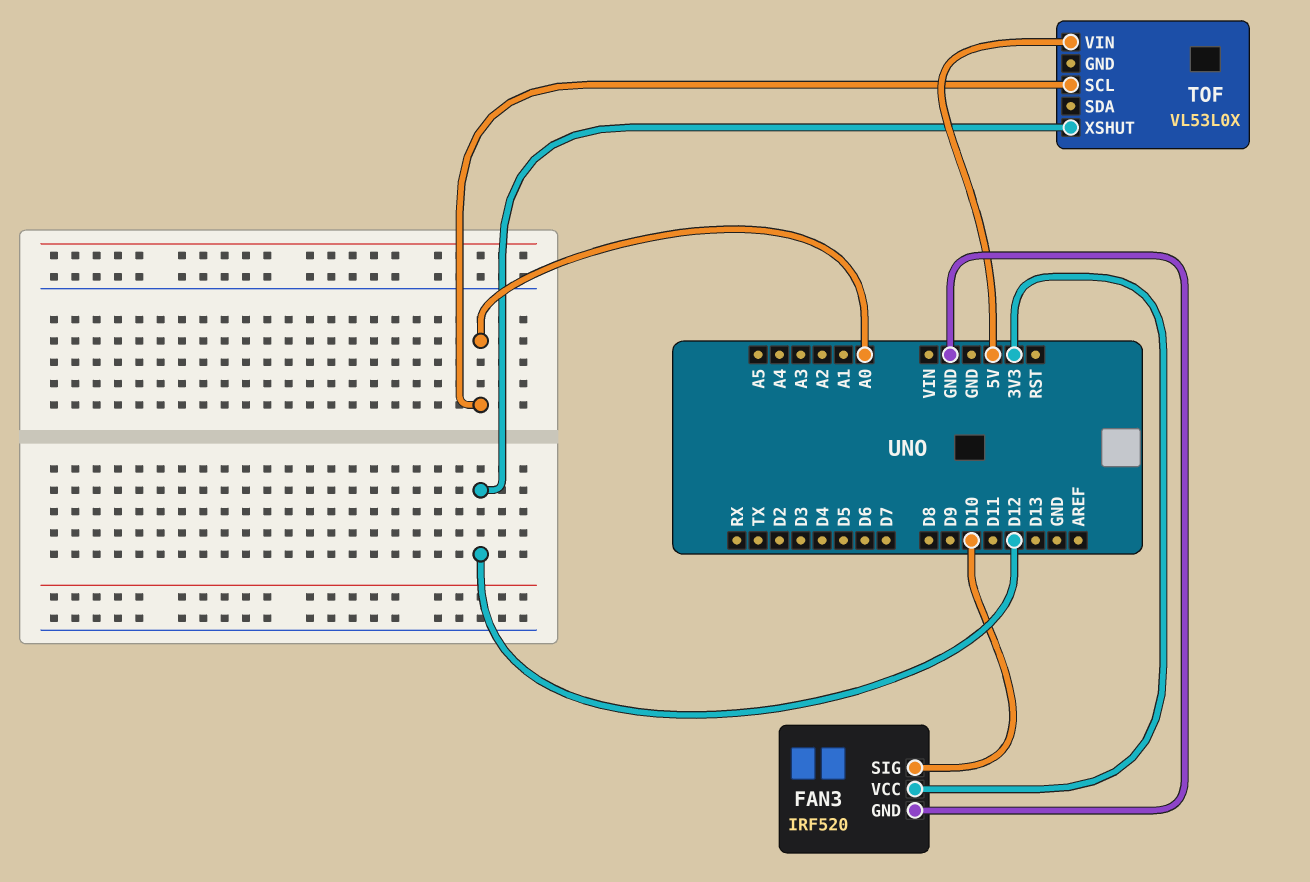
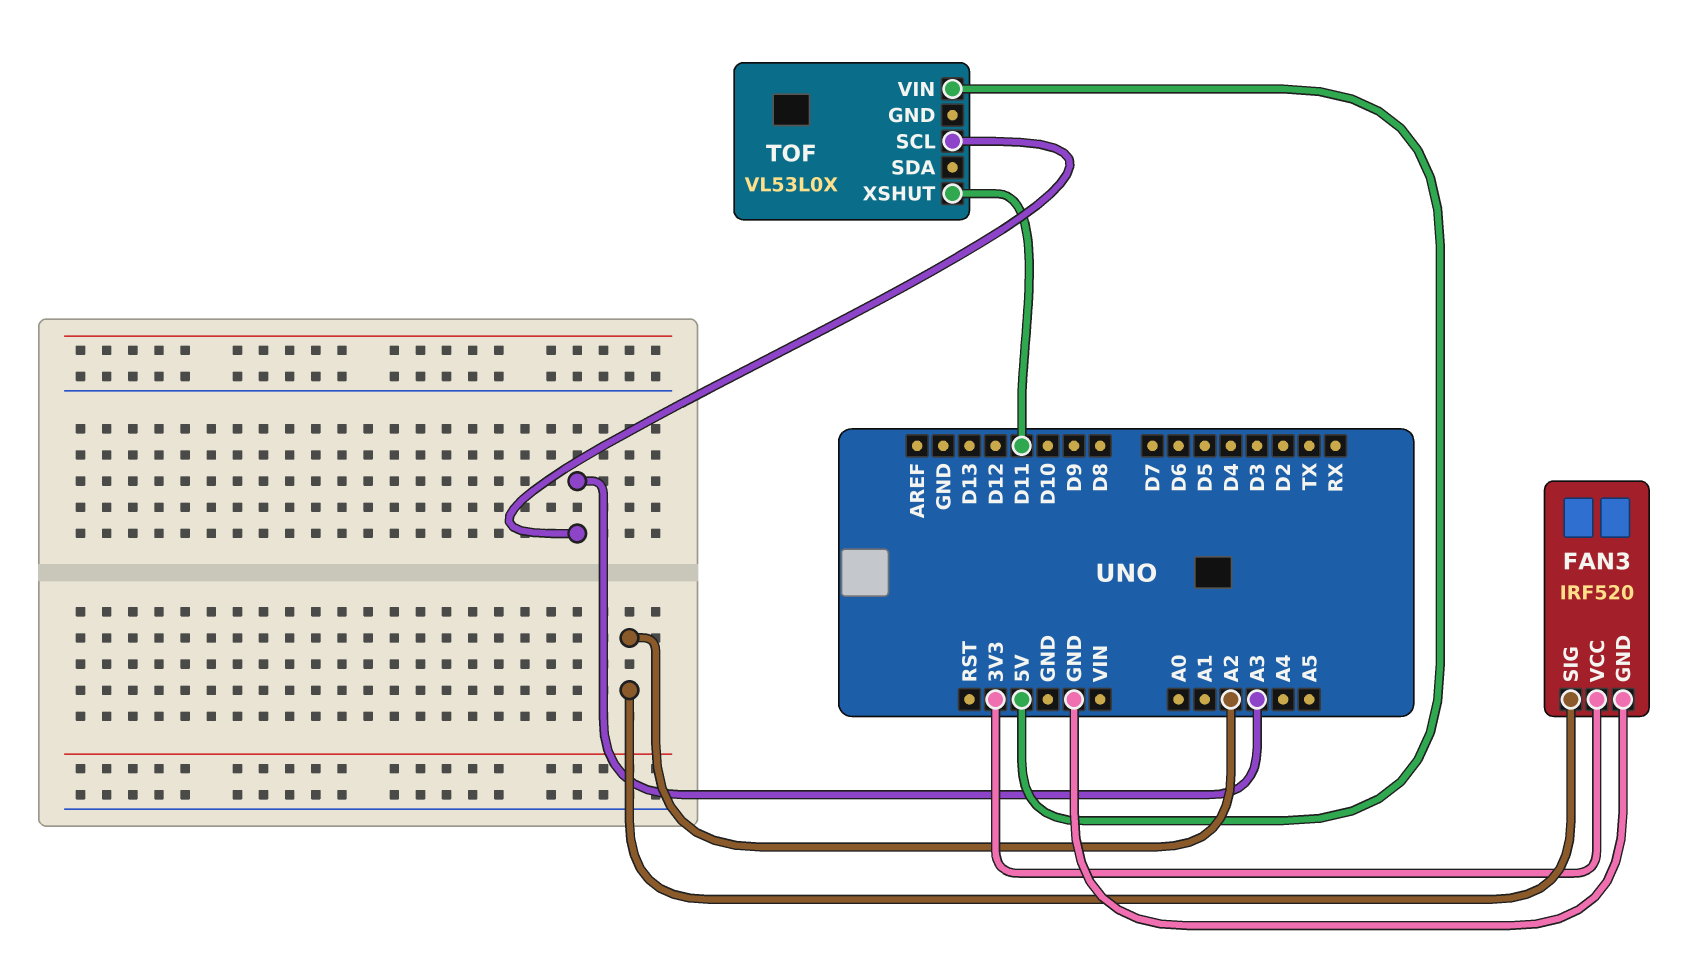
FAN3 pin SIG: D10 -> A2
TOF pin SCL: A0 -> A3
TOF pin XSHUT: D12 -> D11

